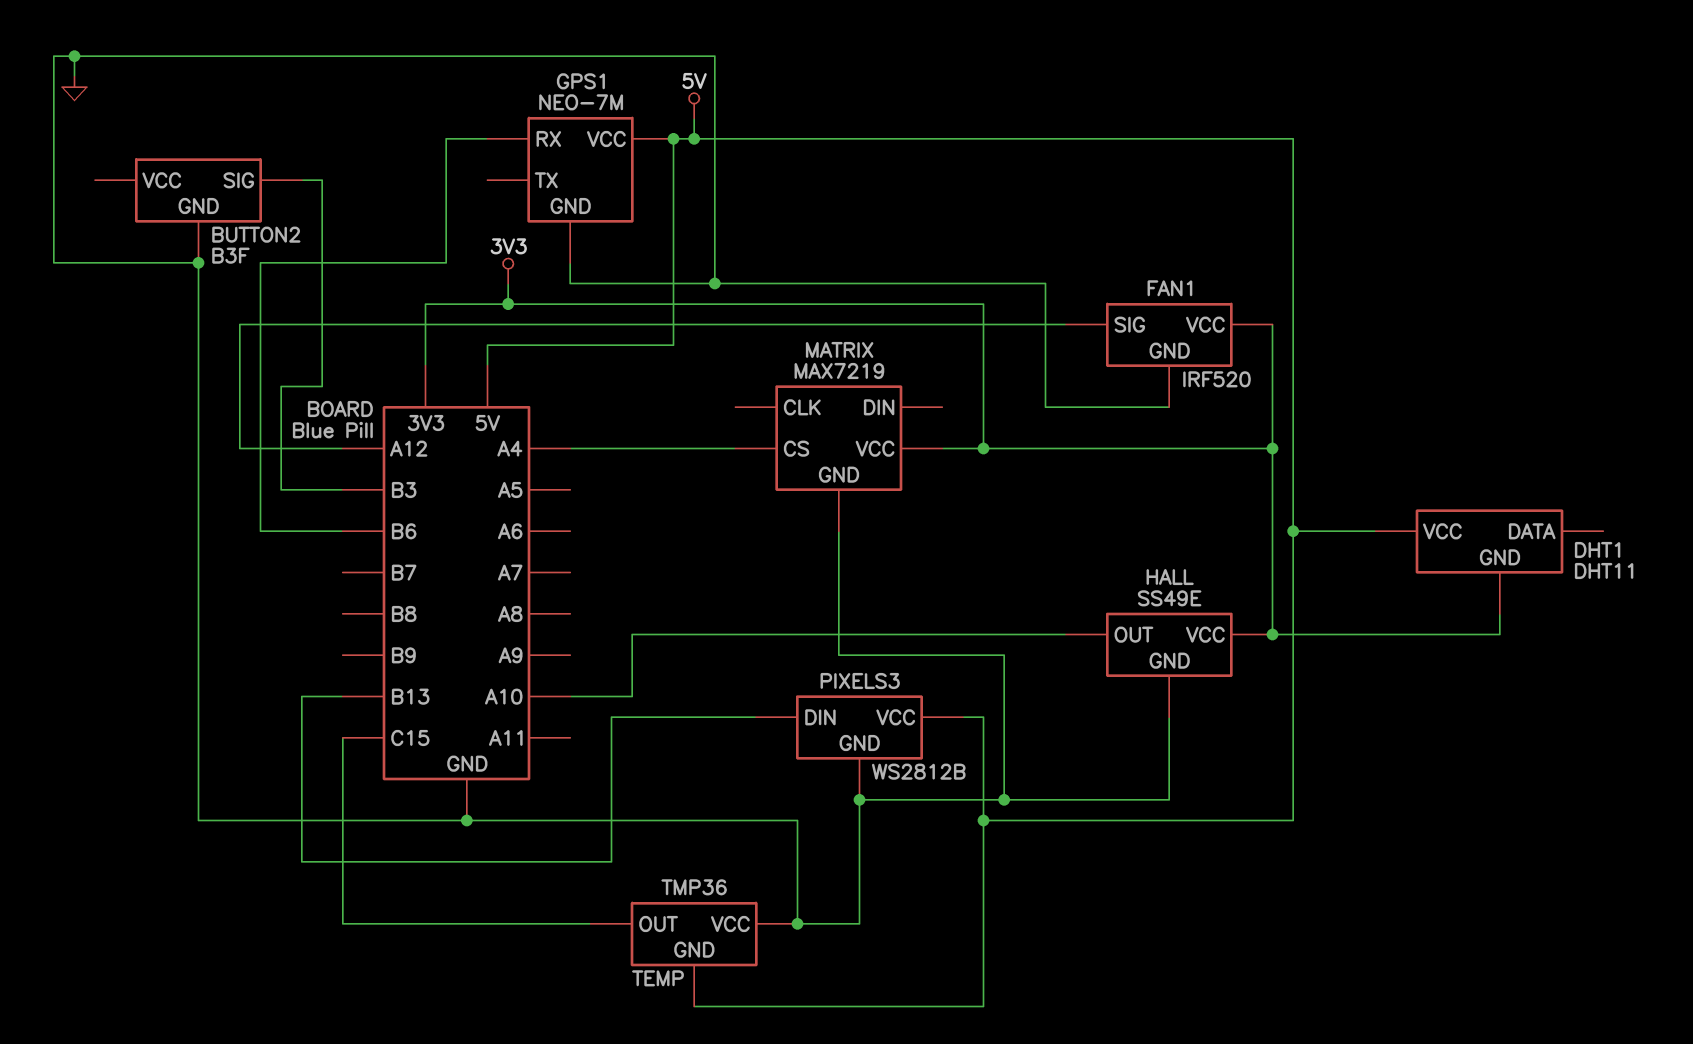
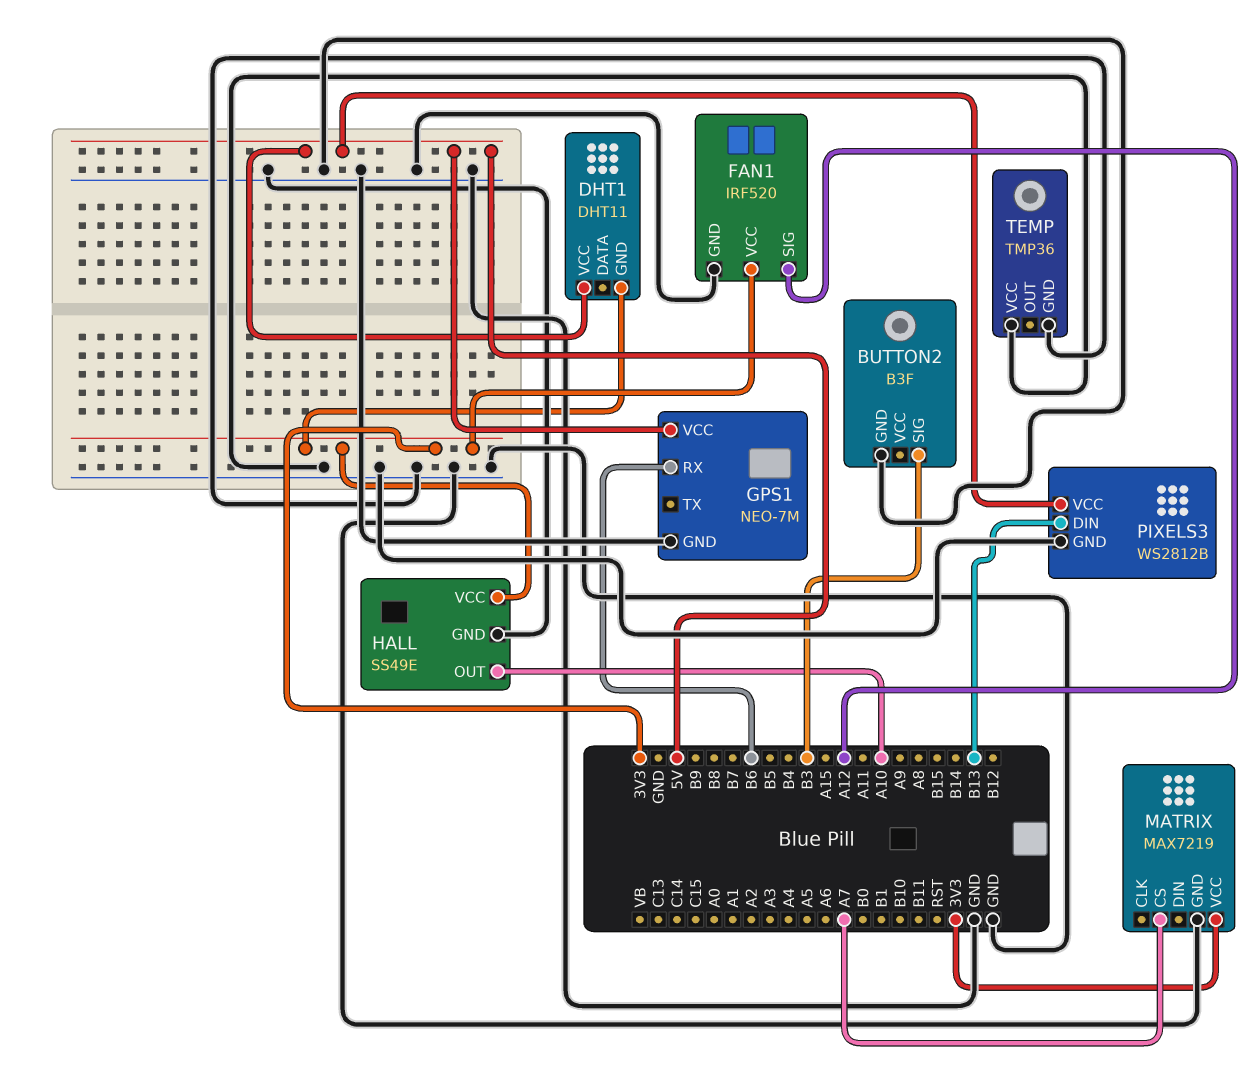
MATRIX pin CS: A4 -> A7
TEMP pin GND: 5V -> GND
TEMP pin OUT: C15 -> none

